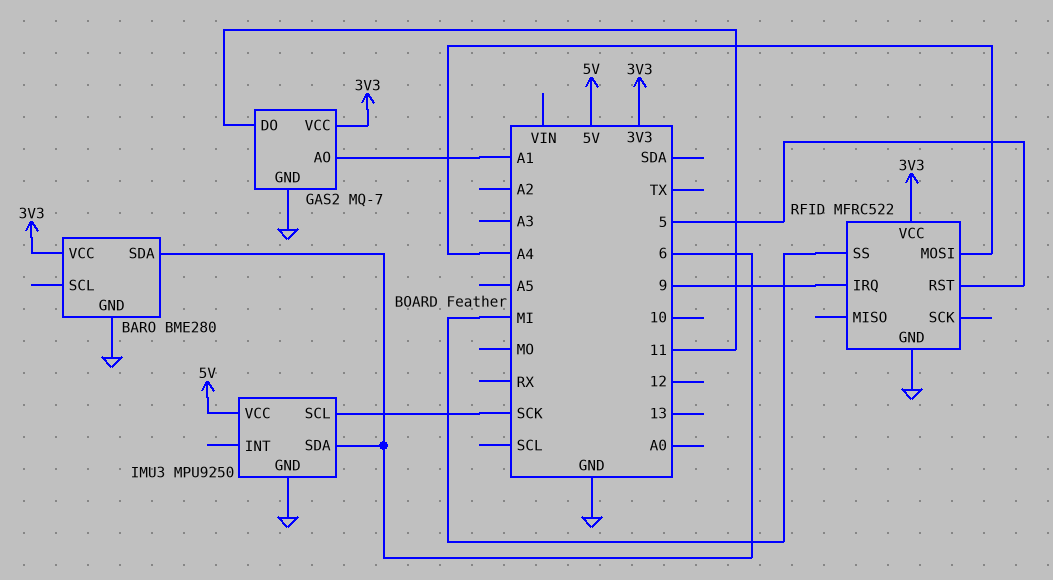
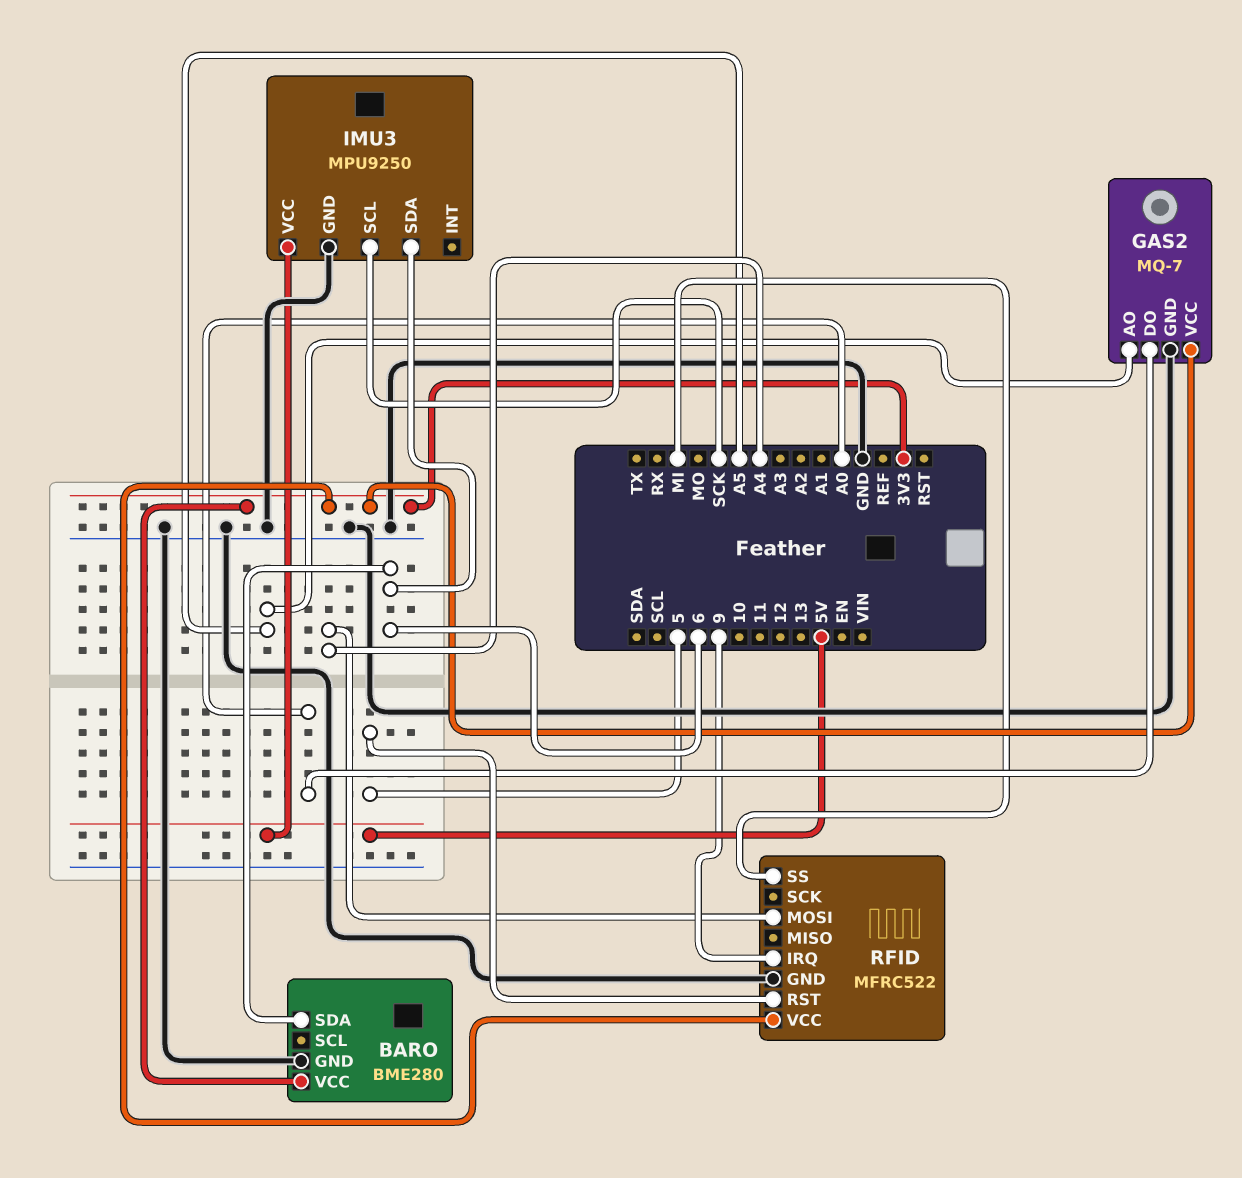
GAS2 pin AO: A1 -> A5
GAS2 pin DO: 11 -> A0

